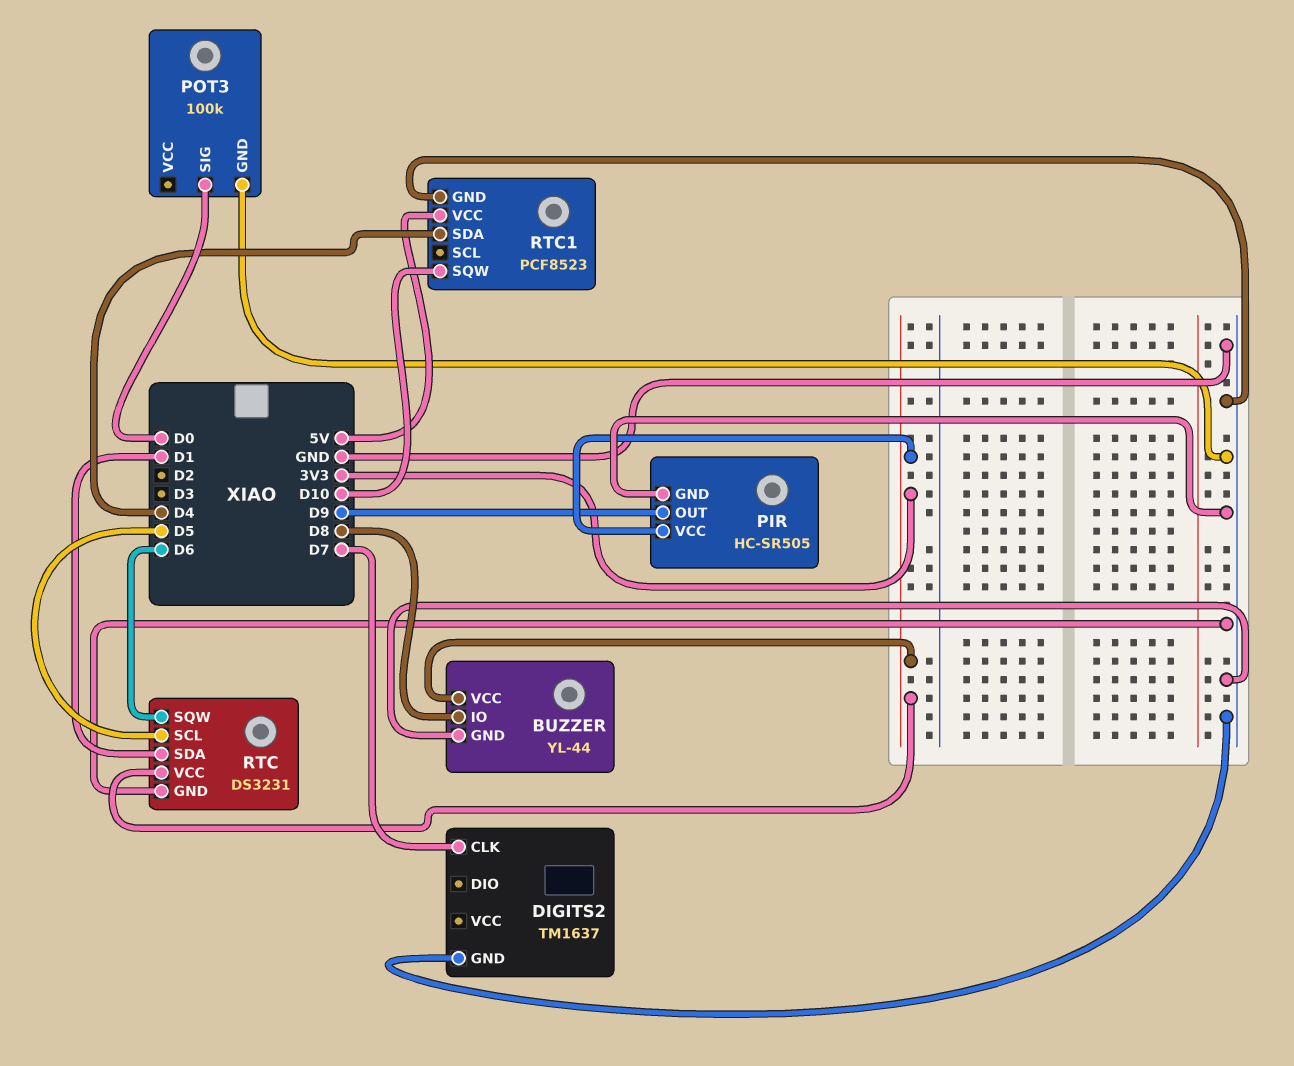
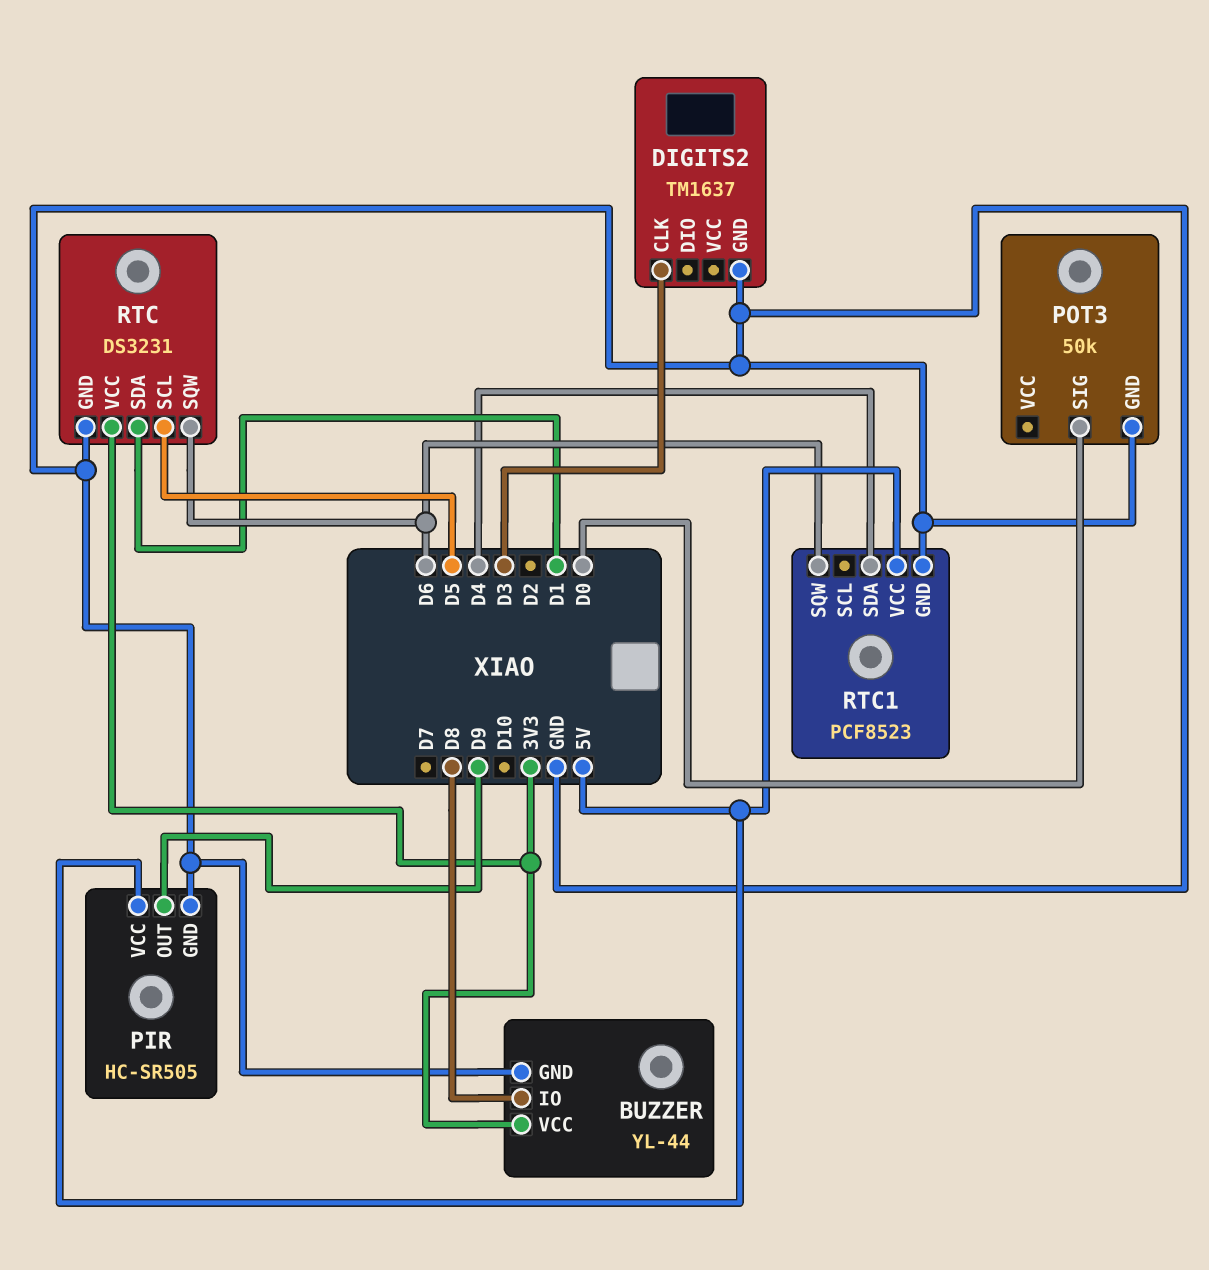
DIGITS2 pin CLK: D7 -> D3
PIR pin VCC: 3V3 -> 5V
POT3: 100k -> 50k
RTC1 pin SQW: D10 -> D6

